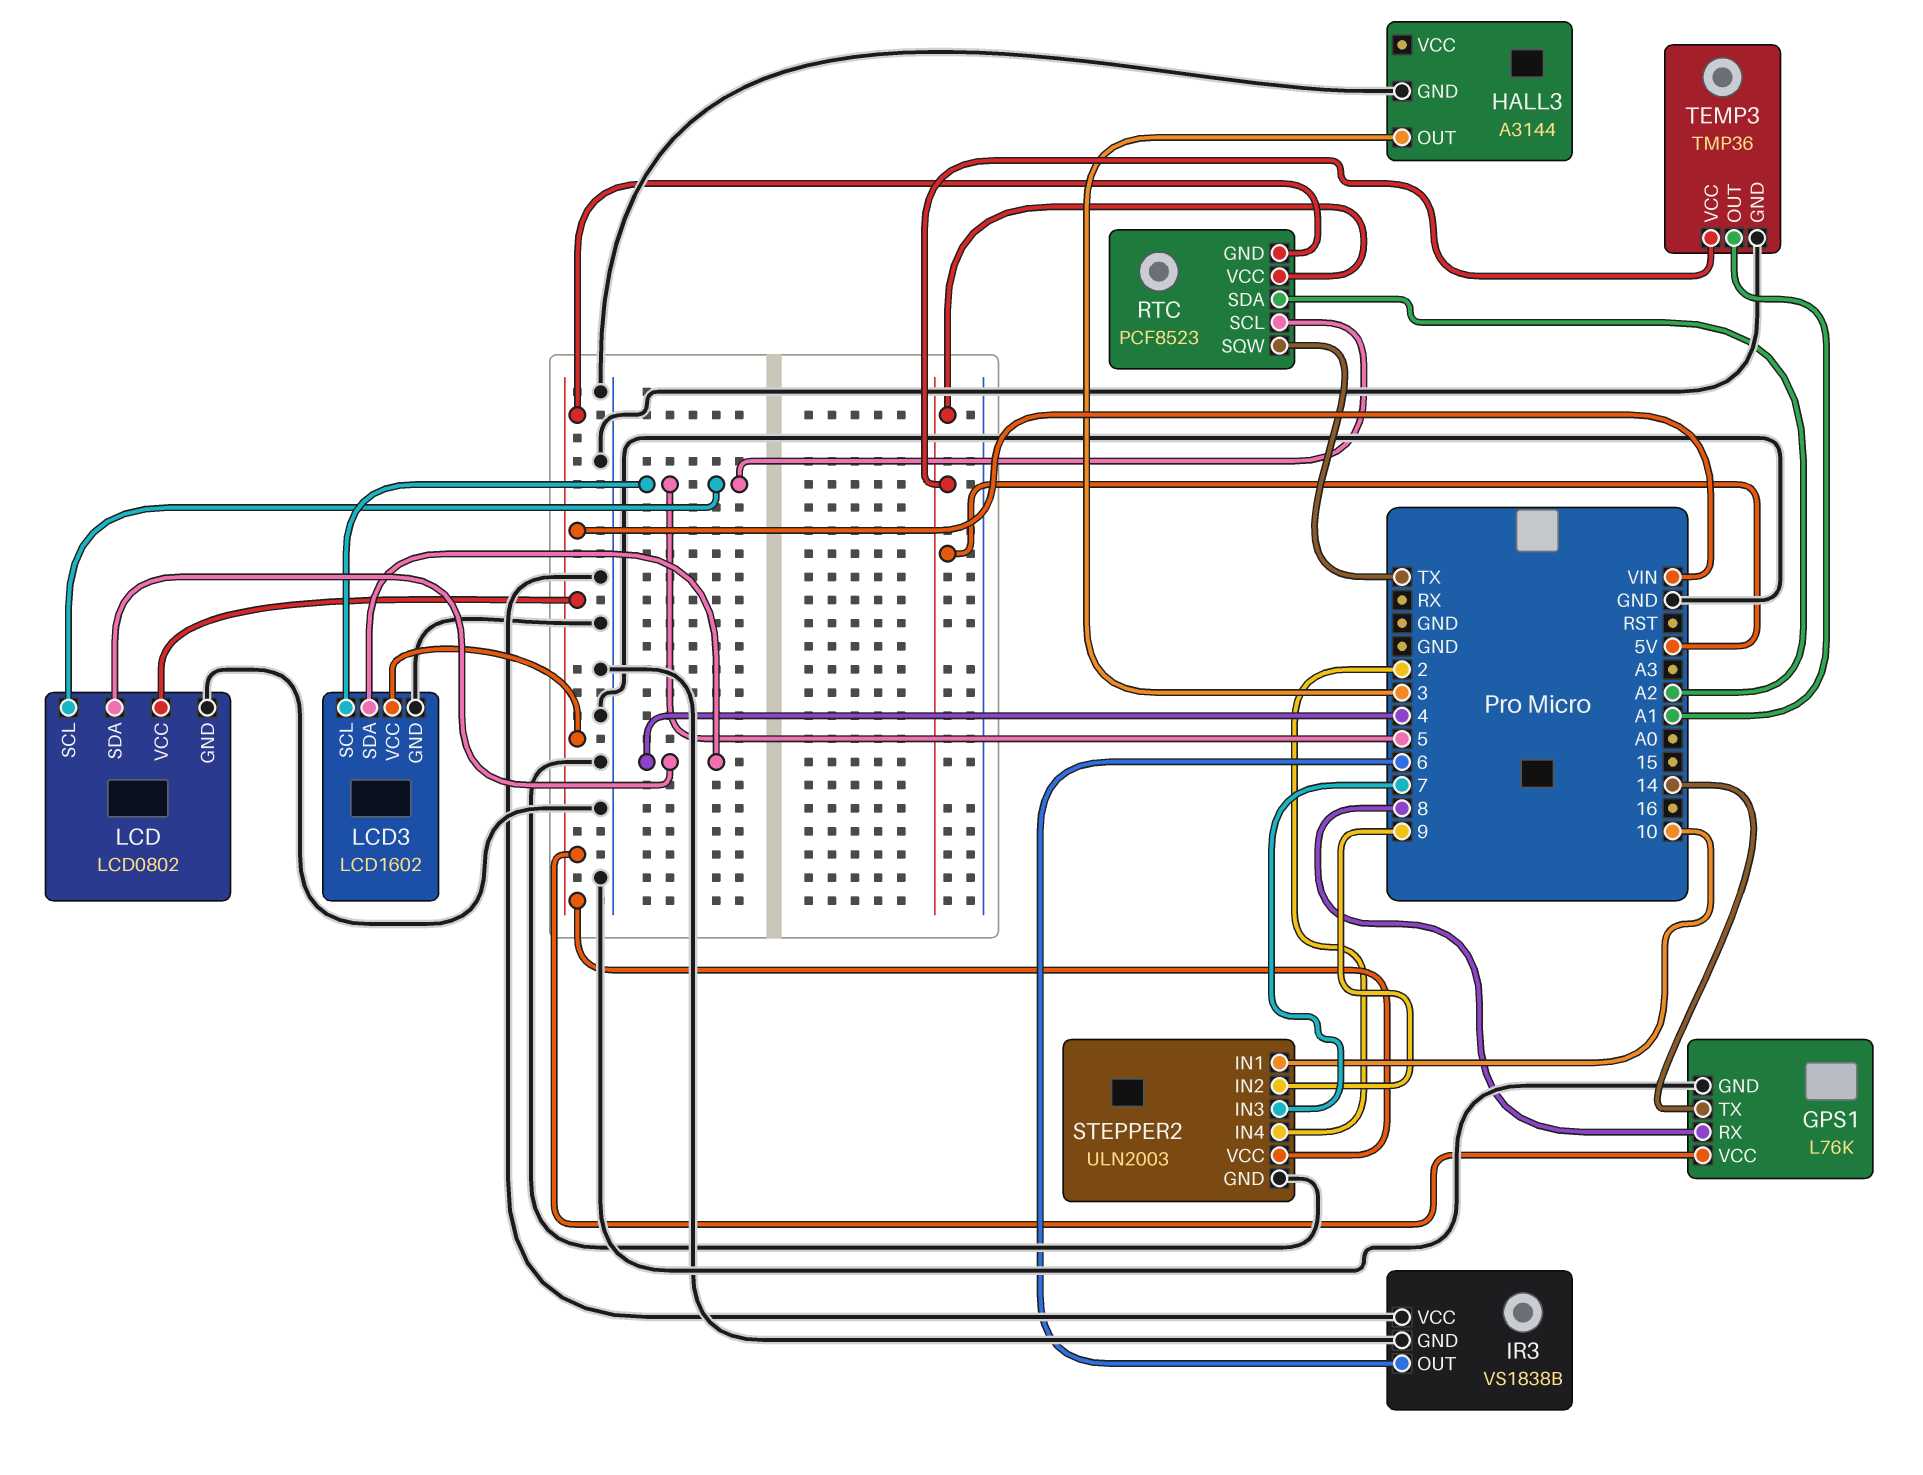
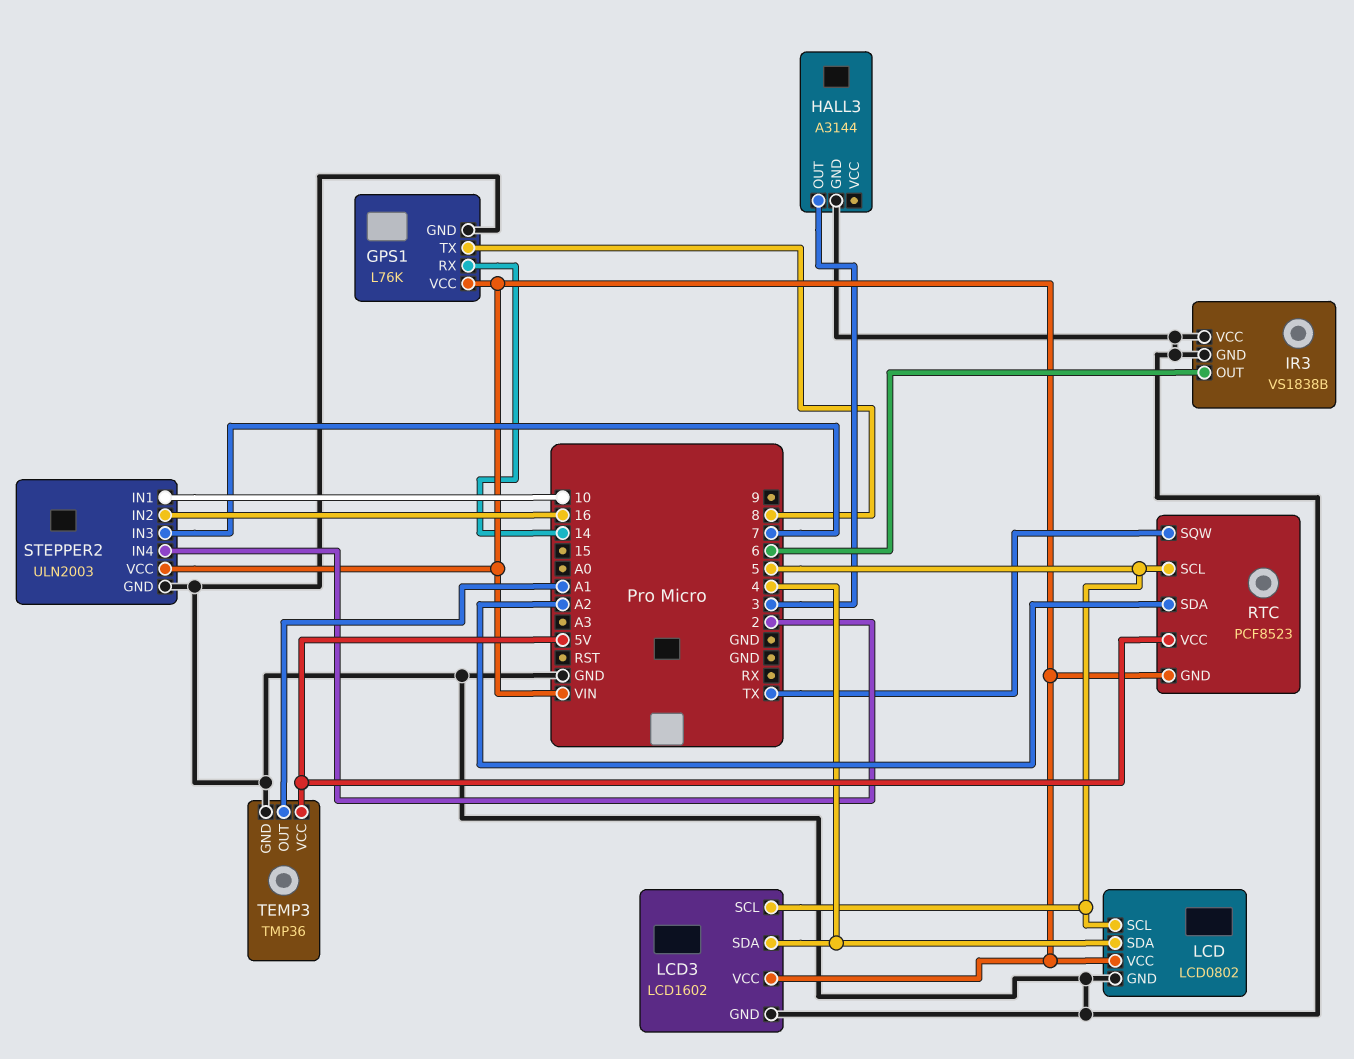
GPS1 pin RX: 8 -> 14
GPS1 pin TX: 14 -> 8
STEPPER2 pin IN2: 9 -> 16

